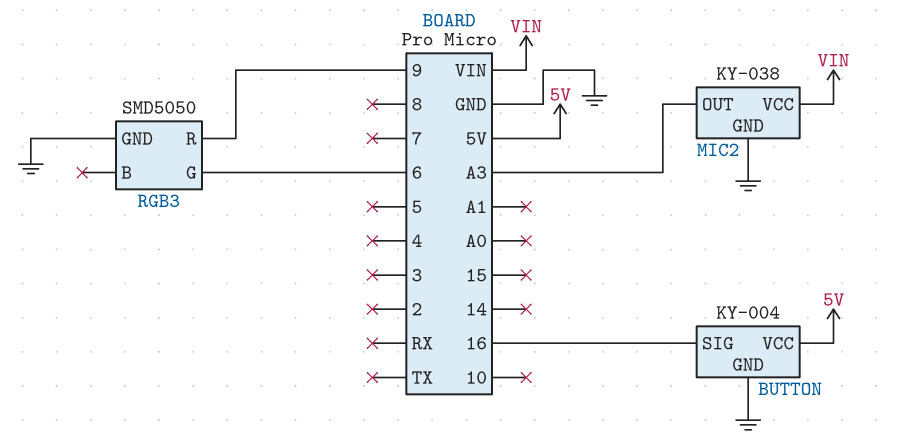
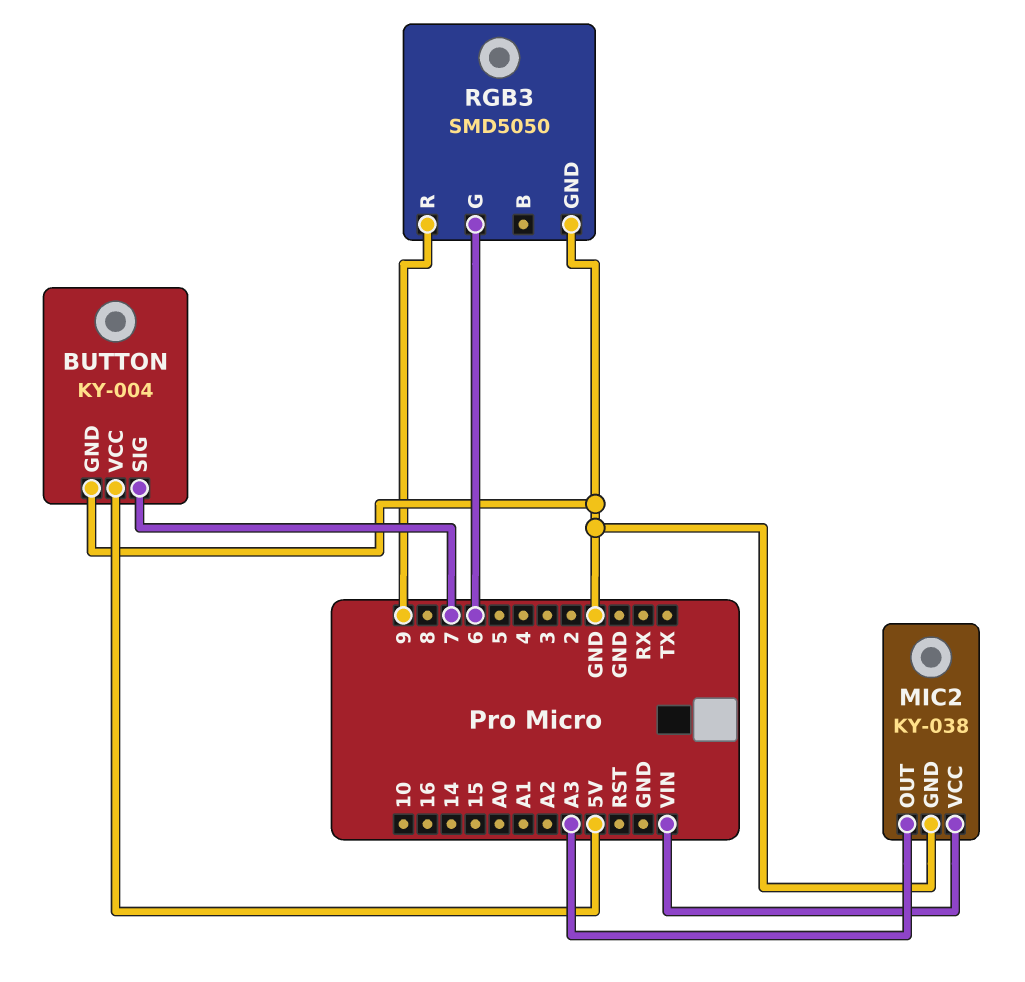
BUTTON pin SIG: 16 -> 7

